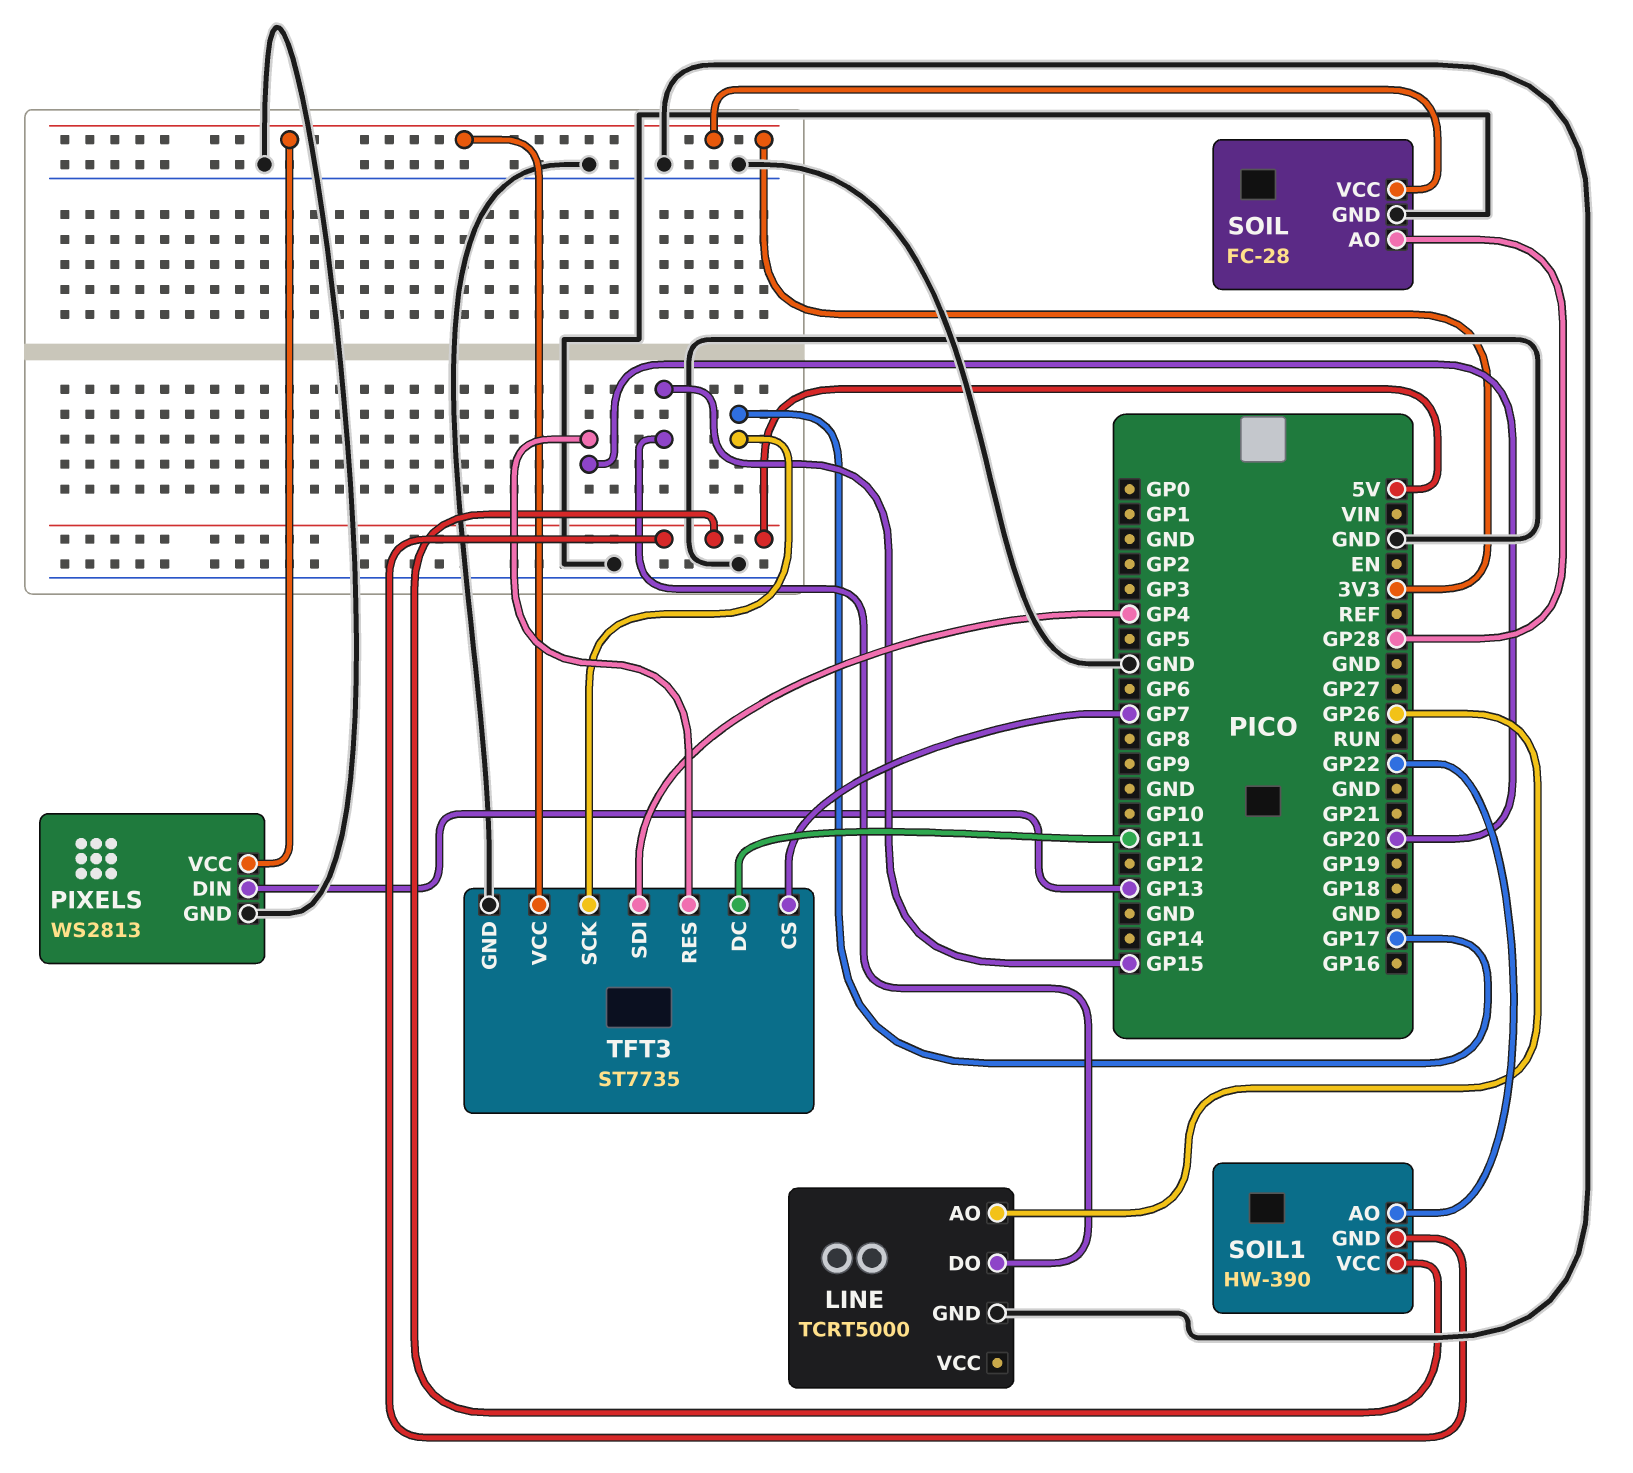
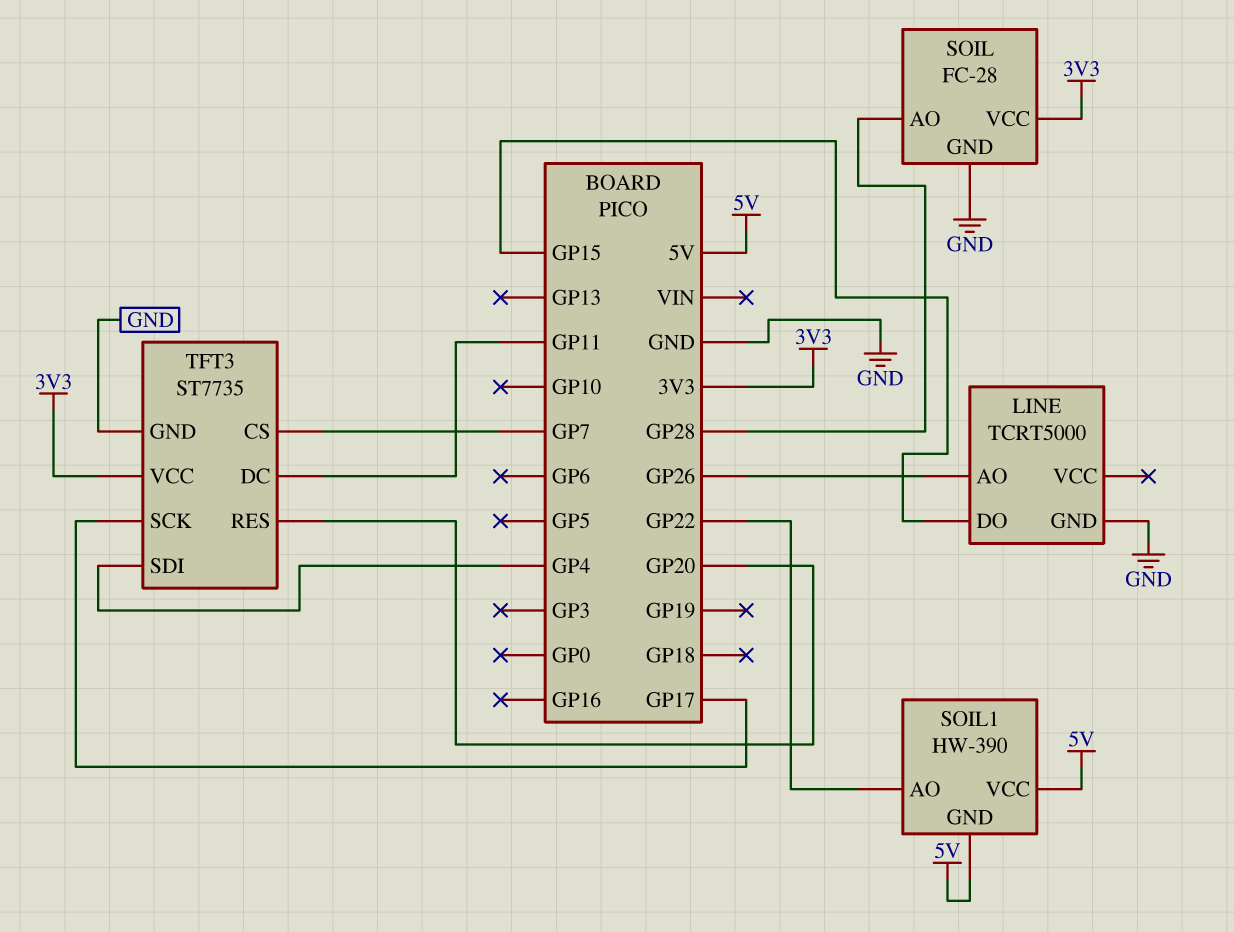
PIXELS: WS2813 -> none
PIXELS pin DIN: GP13 -> none
PIXELS pin GND: GND -> none
PIXELS pin VCC: 3V3 -> none

